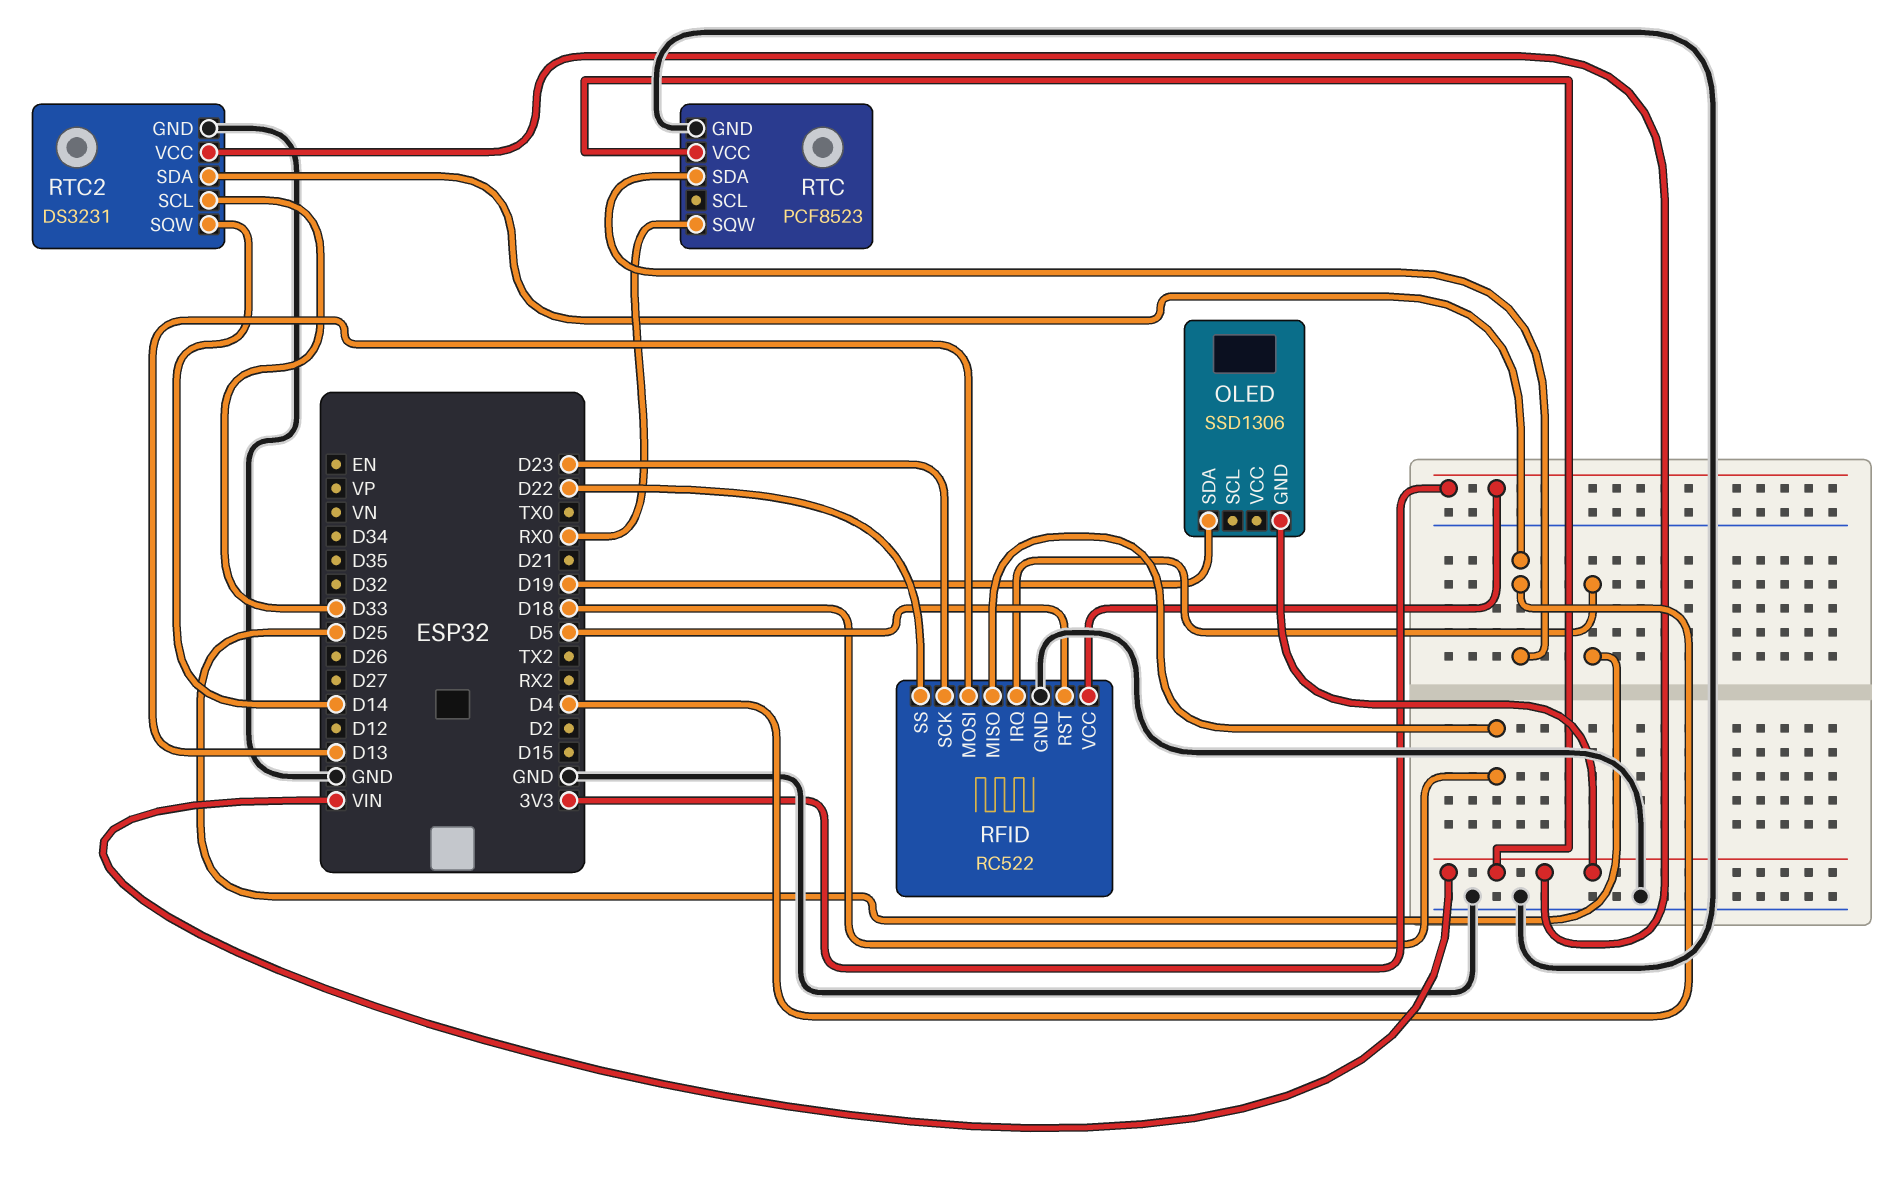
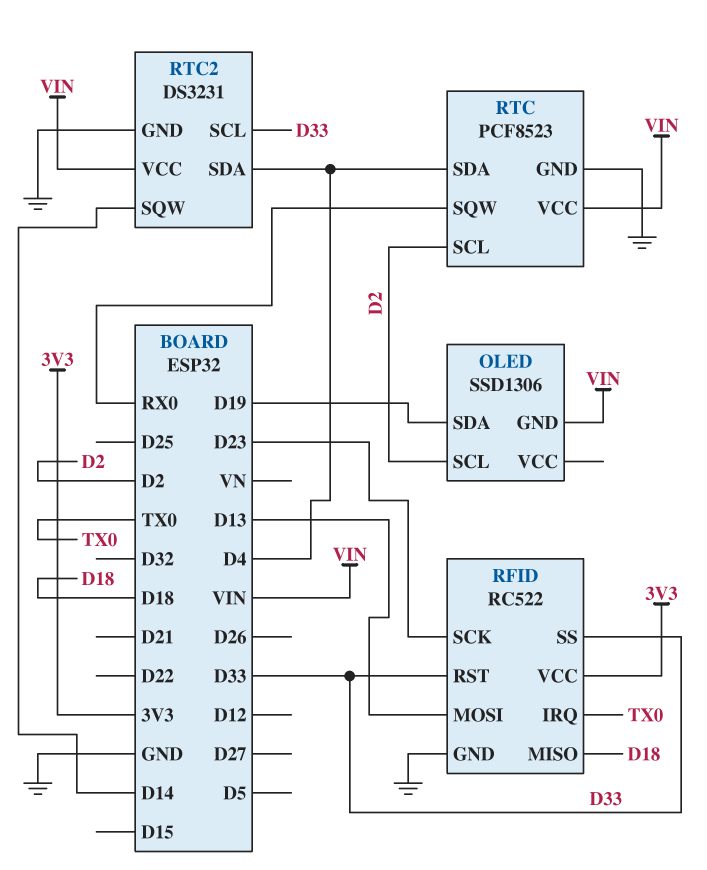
OLED pin SCL: none -> D2
RFID pin IRQ: D25 -> TX0
RFID pin RST: D5 -> D33
RFID pin SS: D22 -> D33
RTC pin SCL: none -> D2

